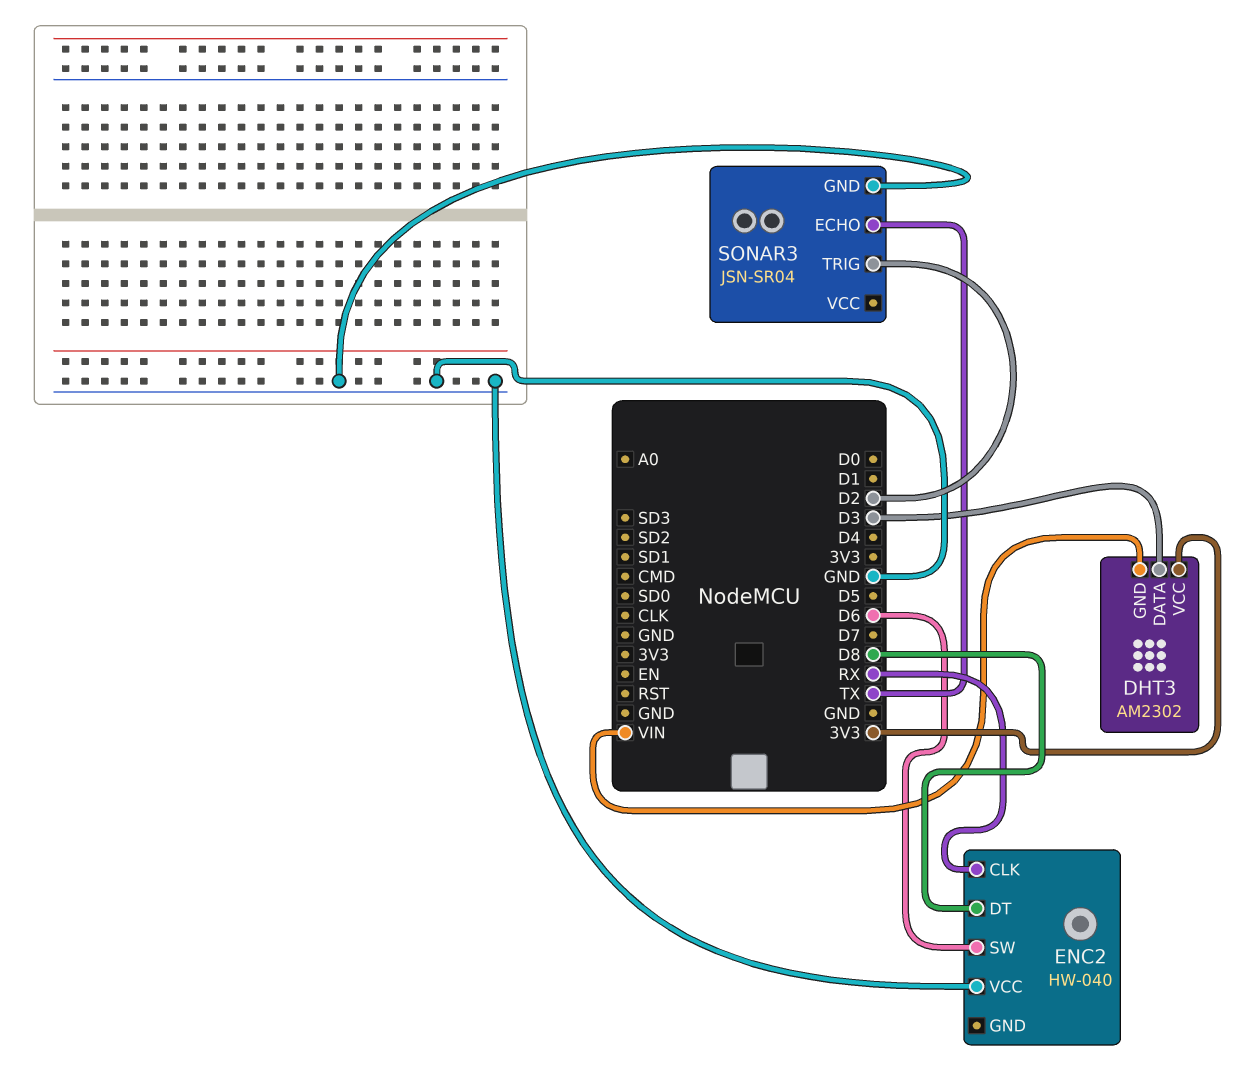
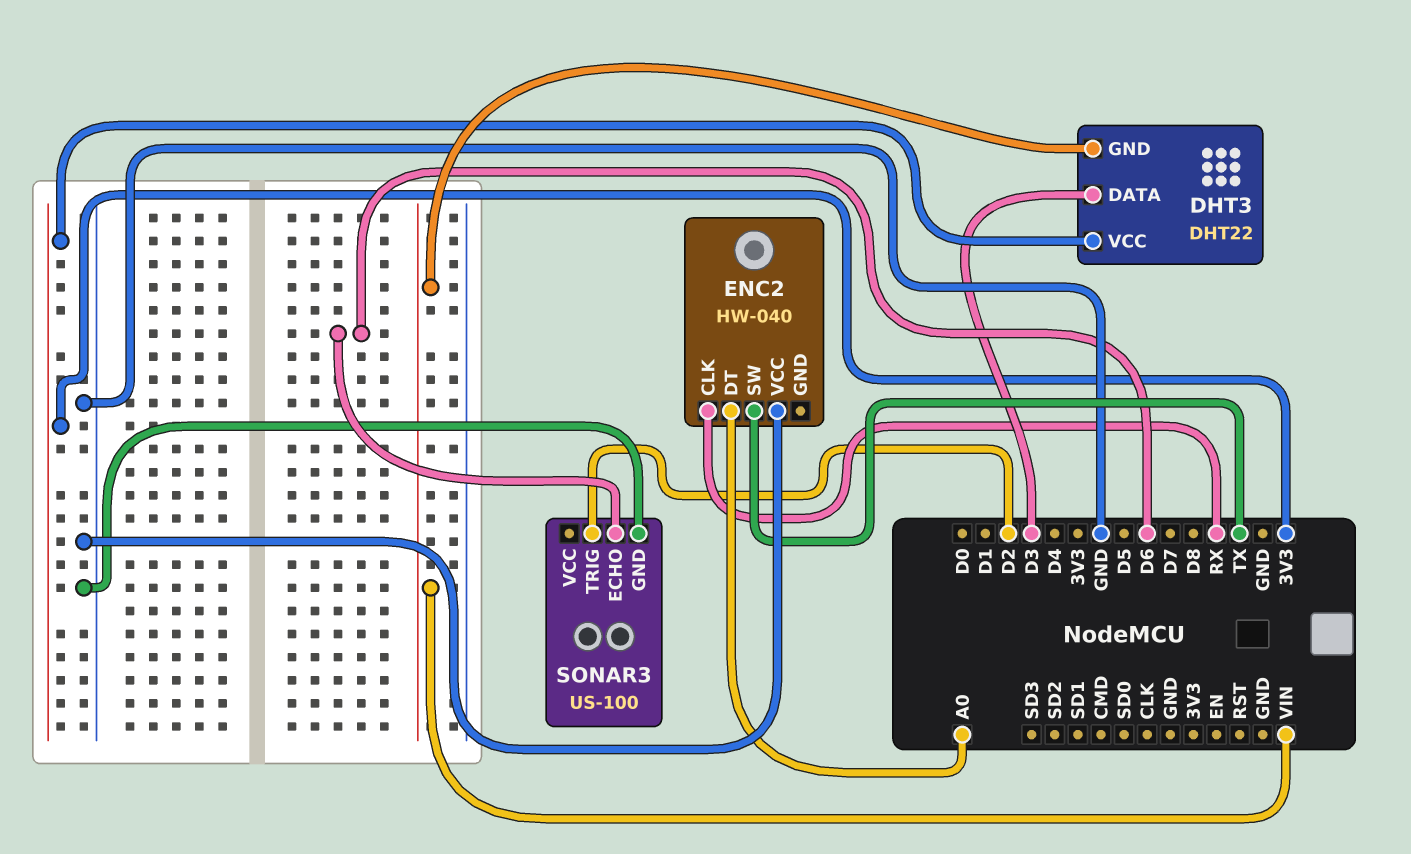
DHT3: AM2302 -> DHT22
ENC2 pin DT: D8 -> A0
ENC2 pin SW: D6 -> TX
SONAR3: JSN-SR04 -> US-100
SONAR3 pin ECHO: TX -> D6

